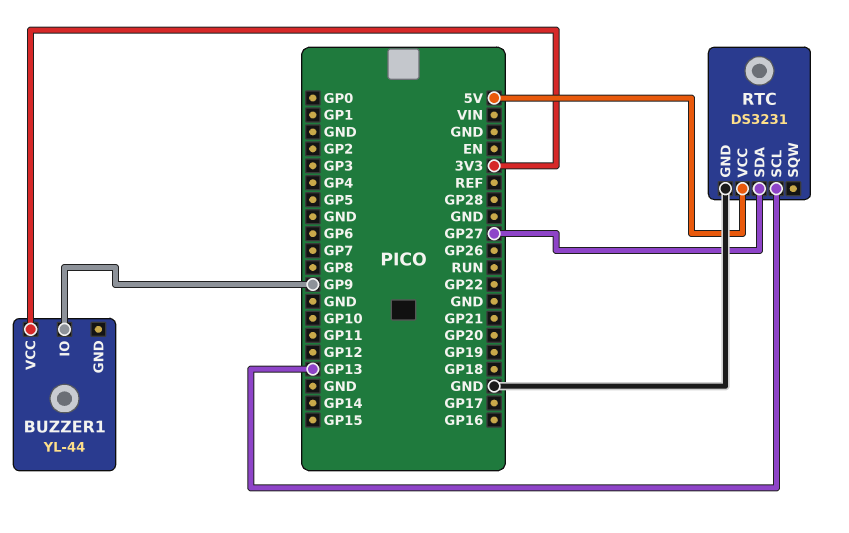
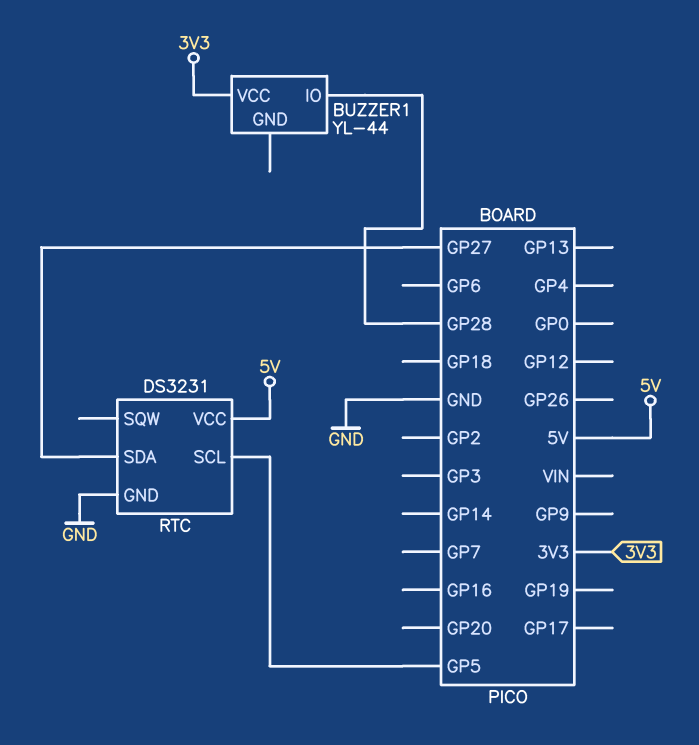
BUZZER1 pin IO: GP9 -> GP28
RTC pin SCL: GP13 -> GP5

